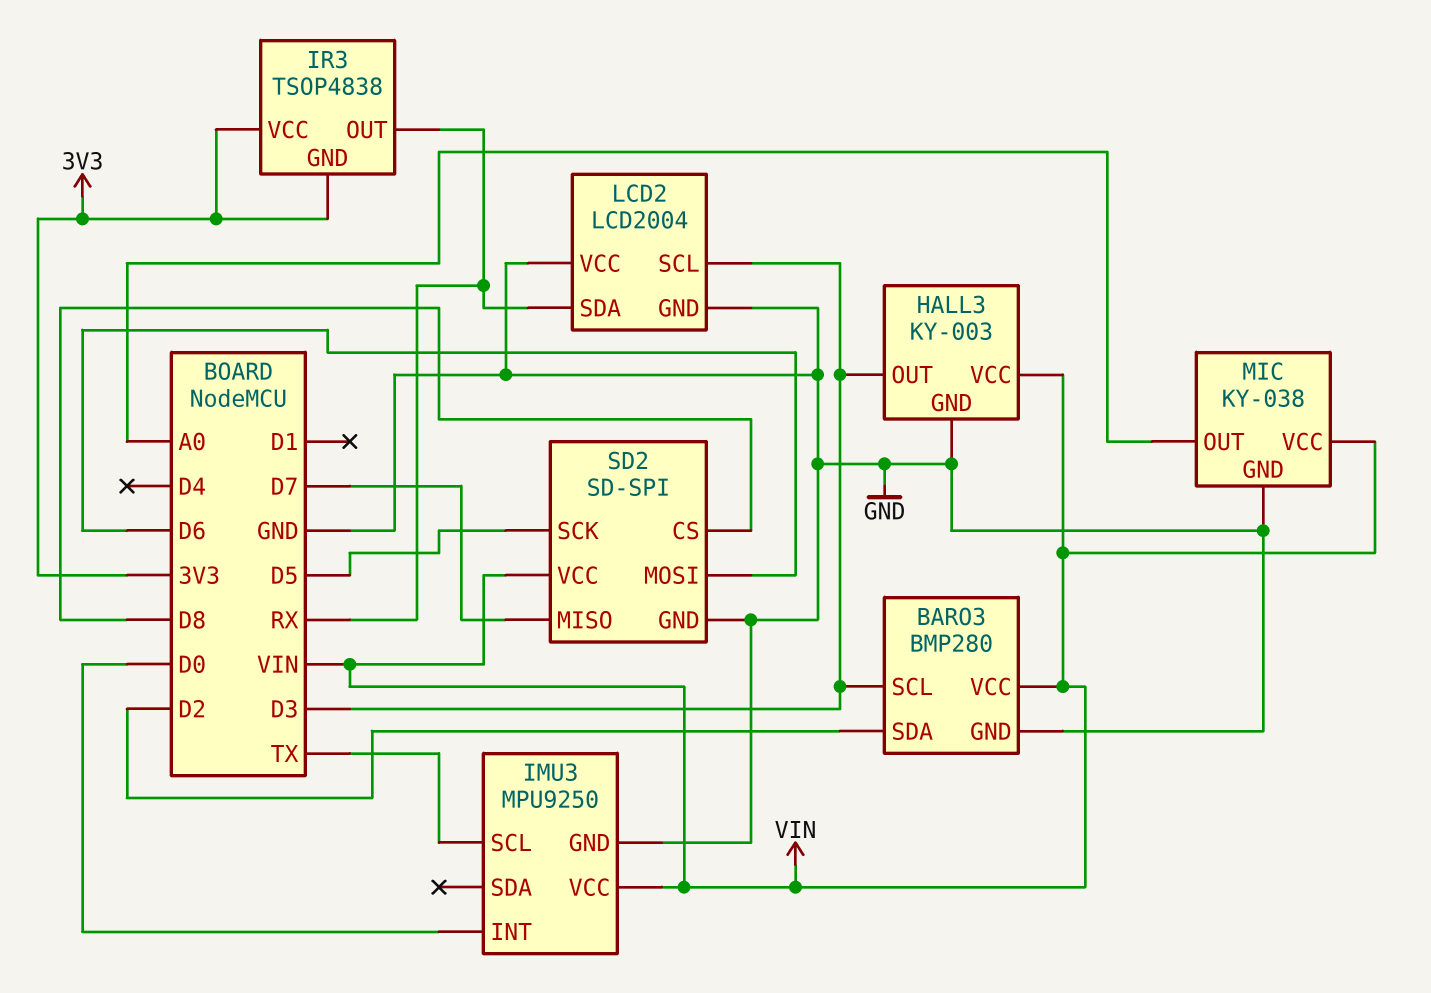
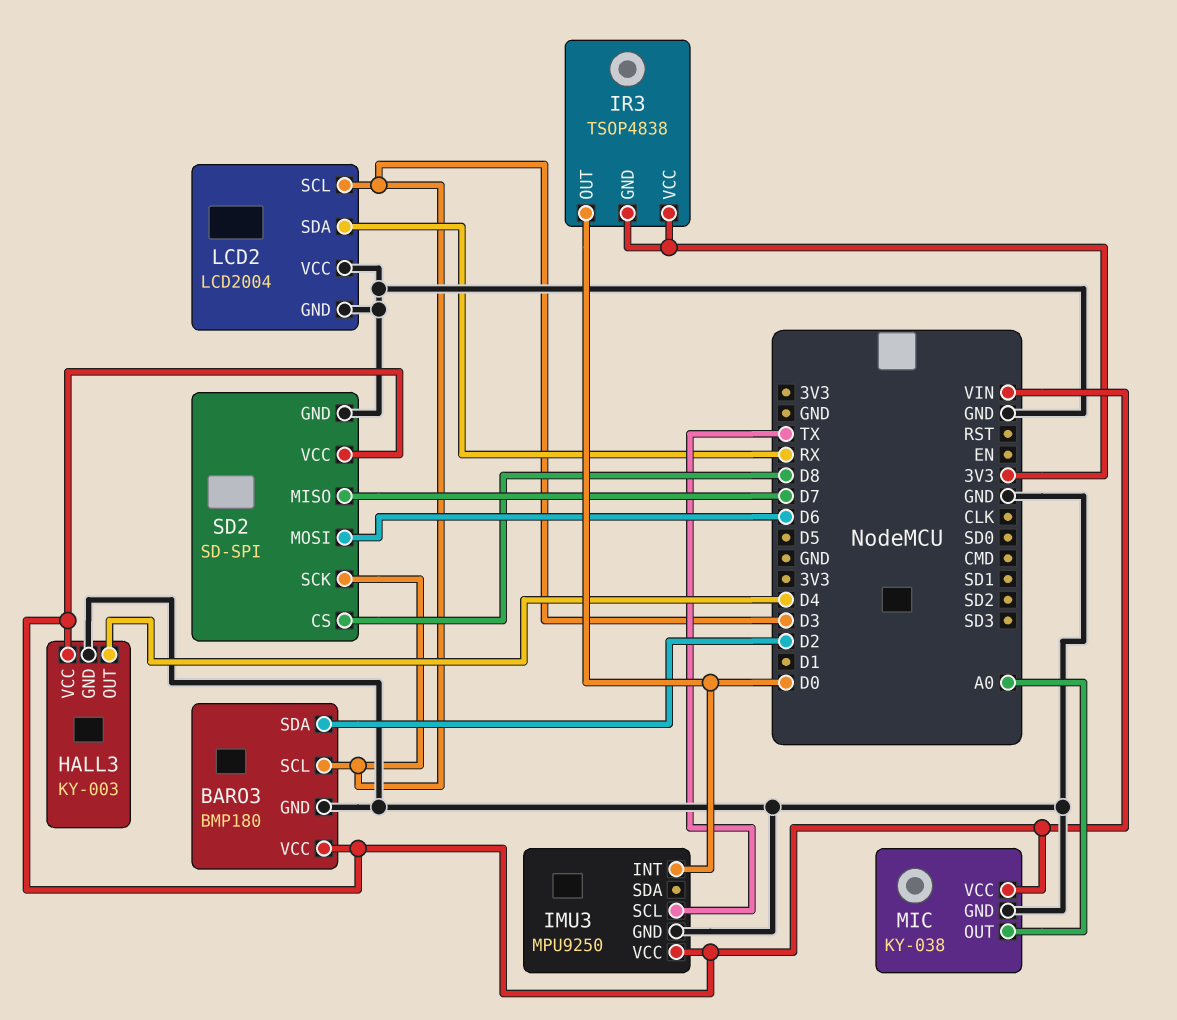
BARO3: BMP280 -> BMP180
HALL3 pin OUT: D3 -> D4
IR3 pin OUT: RX -> D0
SD2 pin SCK: D5 -> D3

